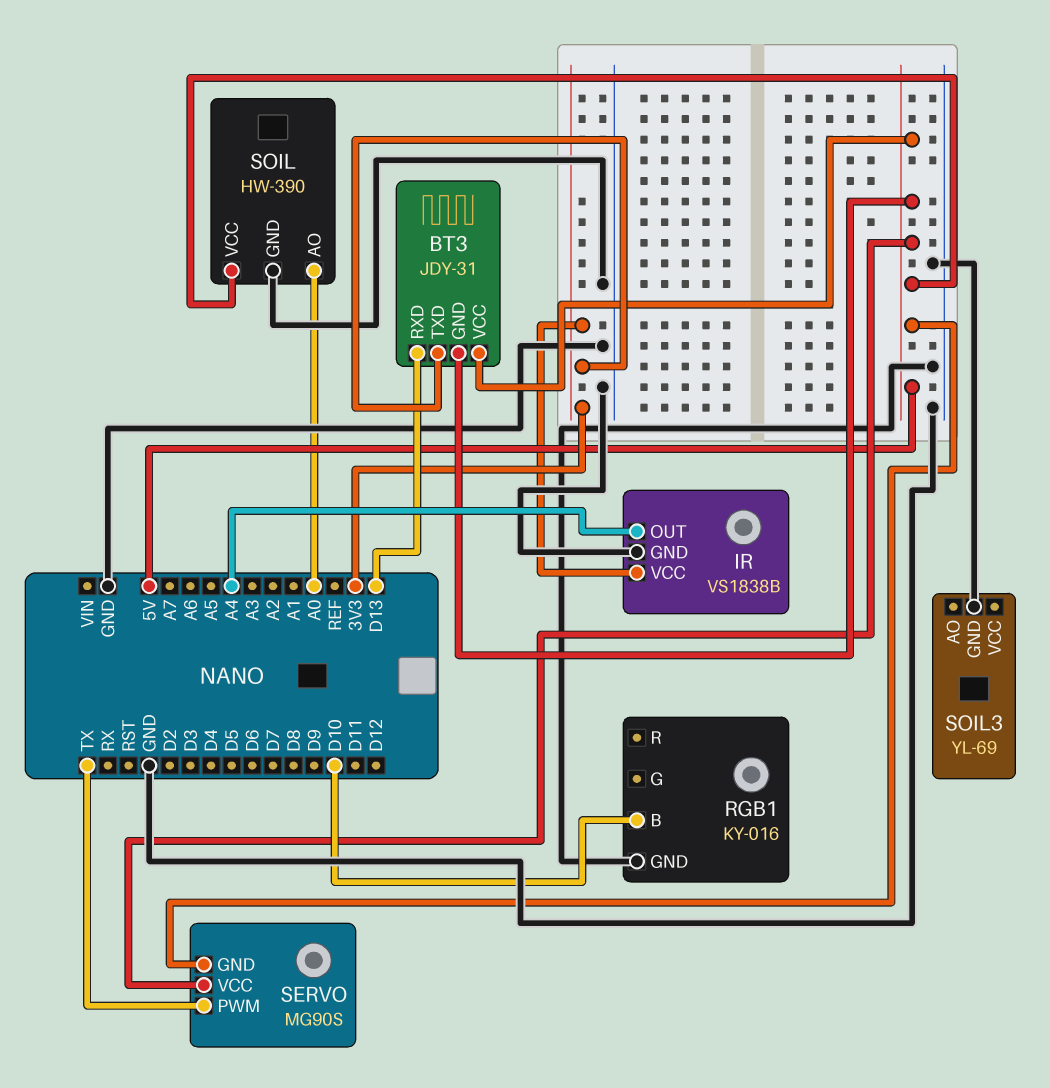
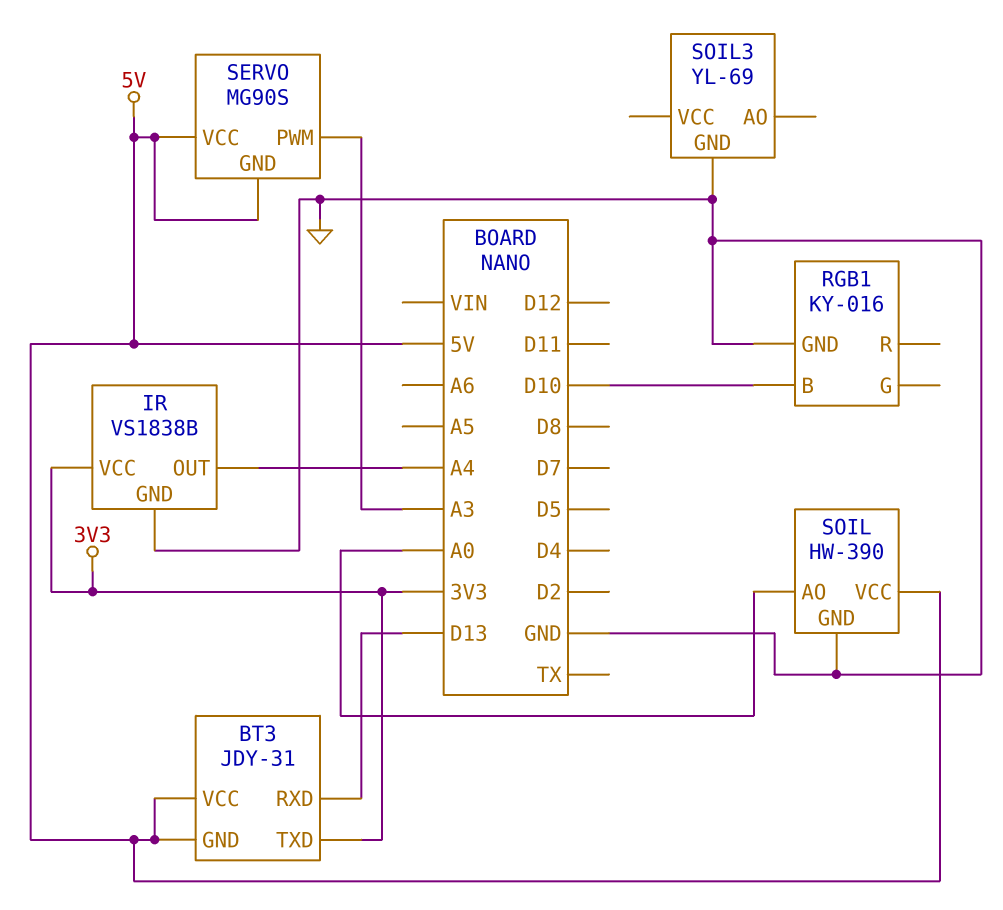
SERVO pin PWM: TX -> A3

